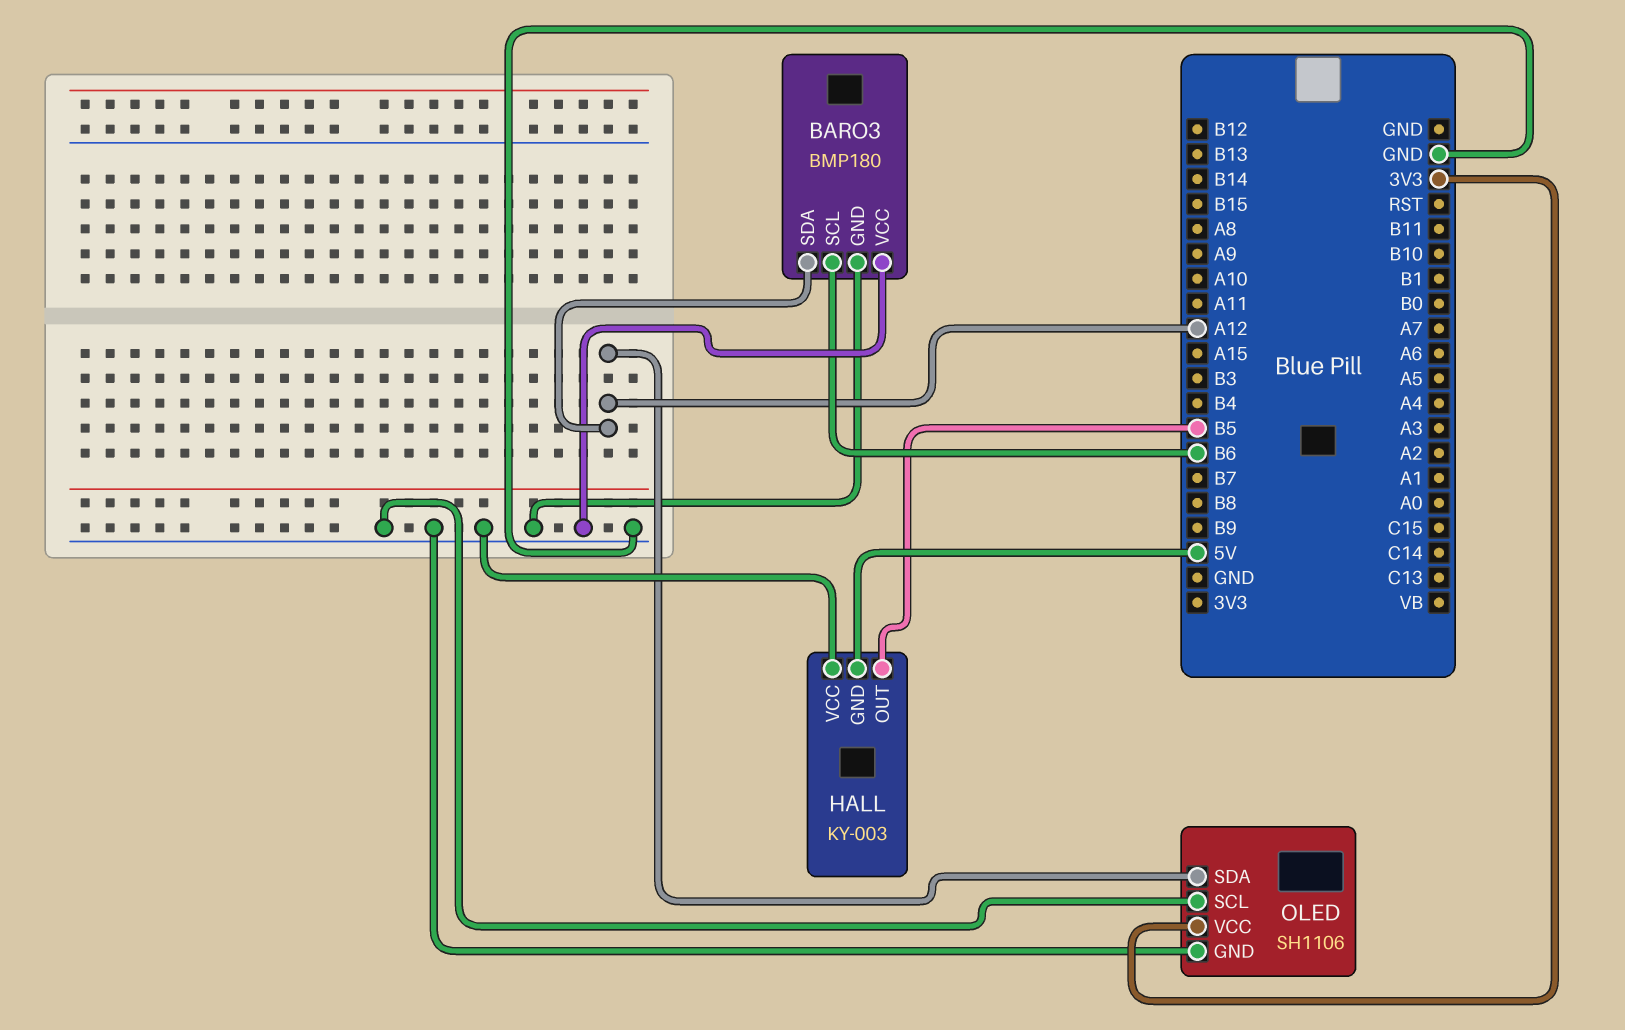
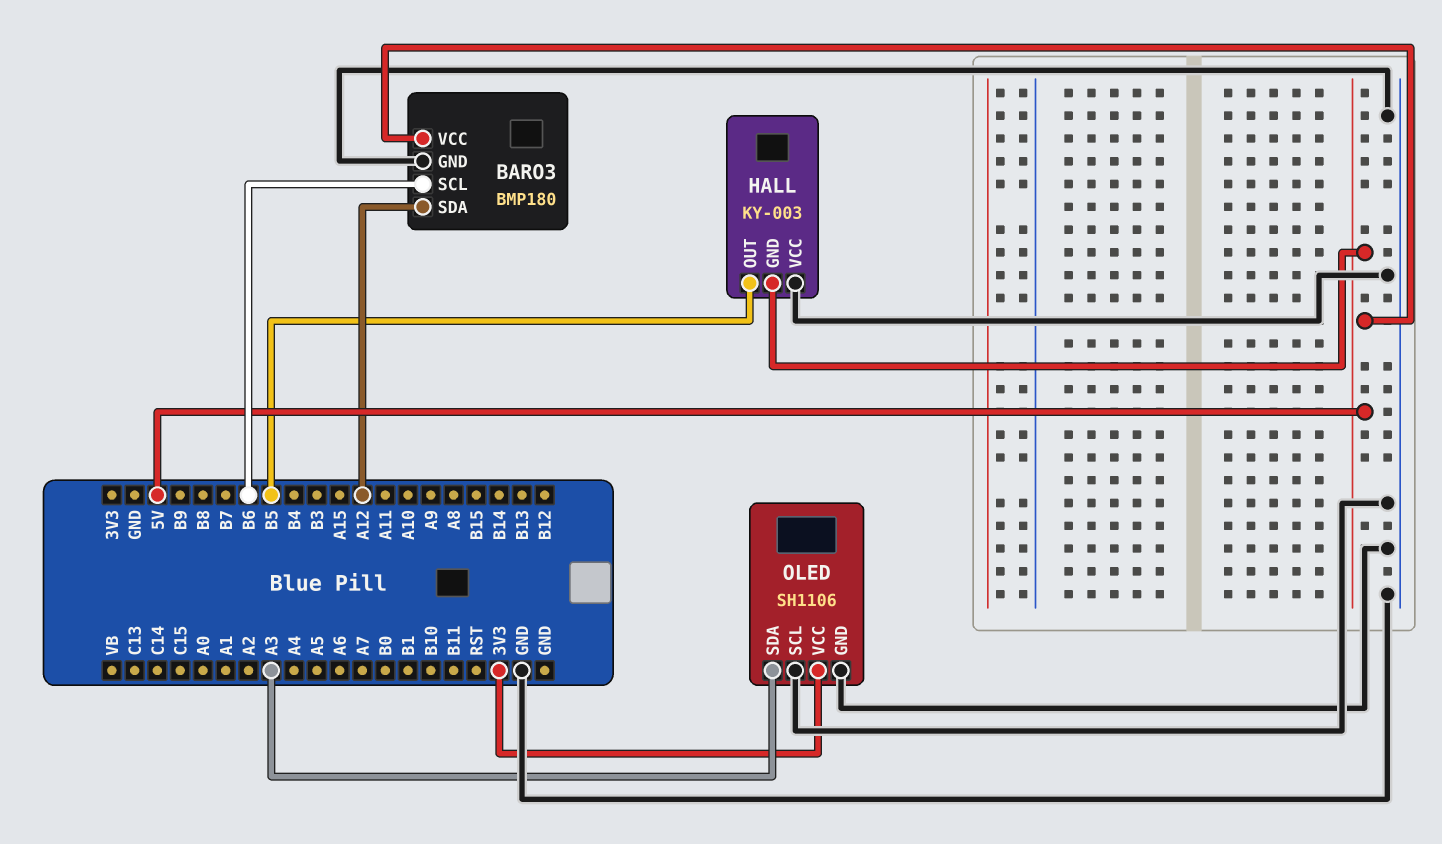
BARO3 pin VCC: GND -> 5V
OLED pin SDA: A12 -> A3

